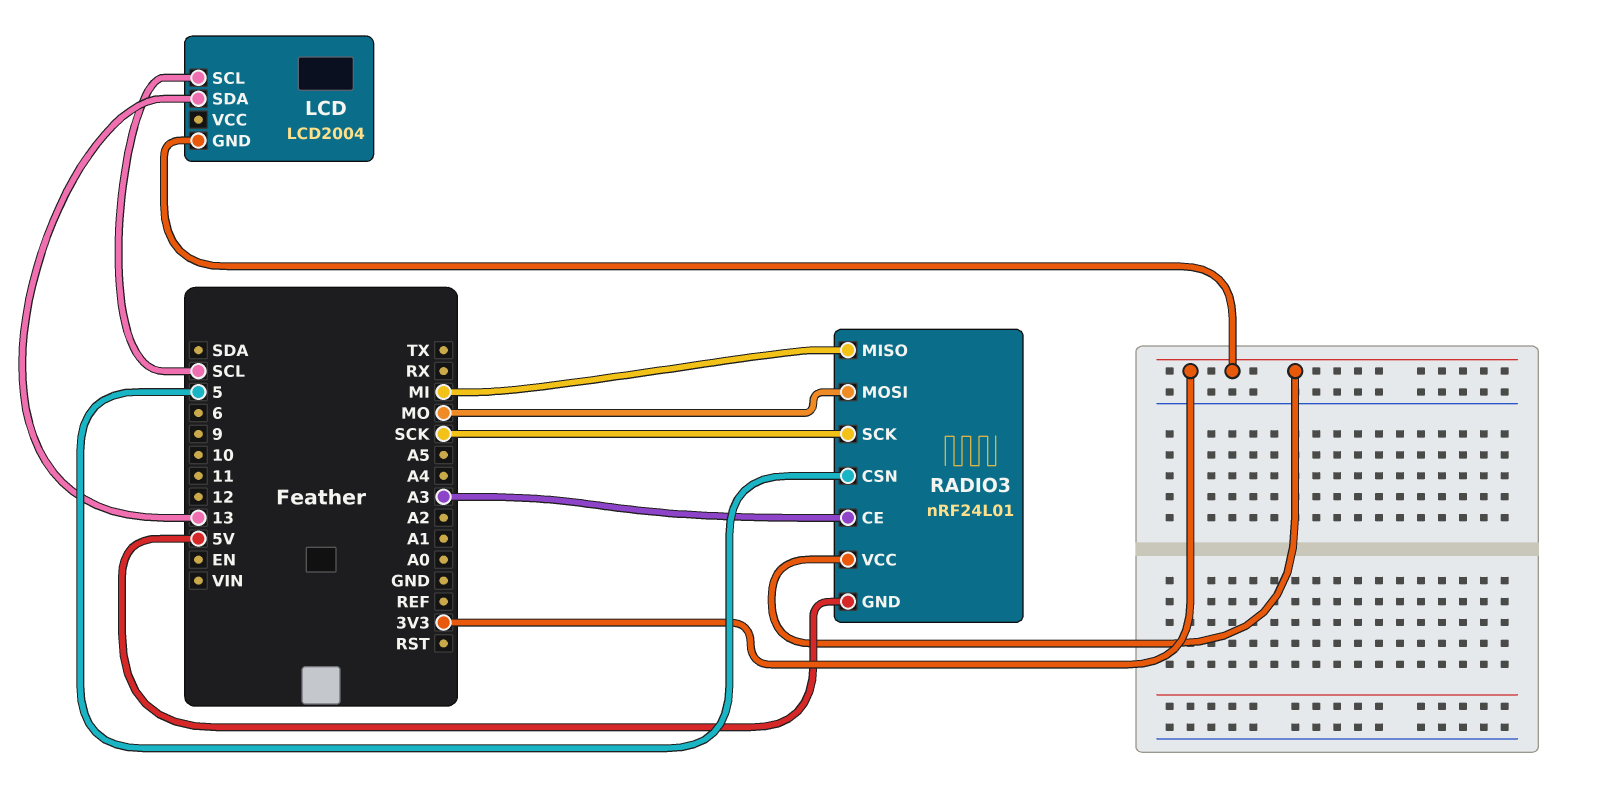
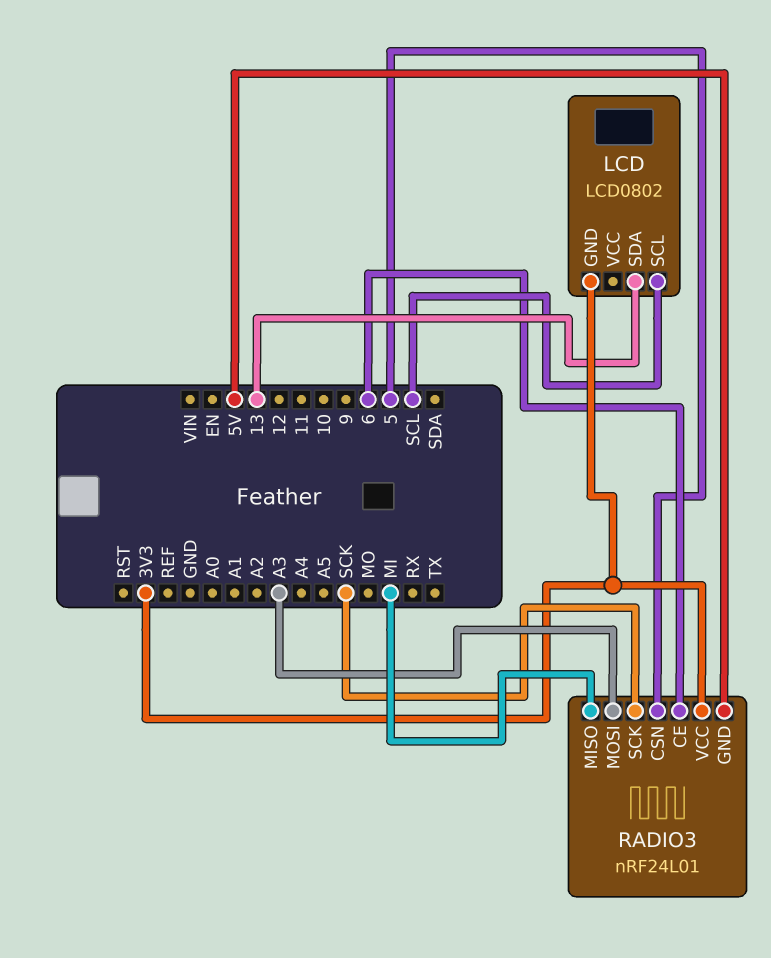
LCD: LCD2004 -> LCD0802
RADIO3 pin CE: A3 -> 6
RADIO3 pin MOSI: MO -> A3

